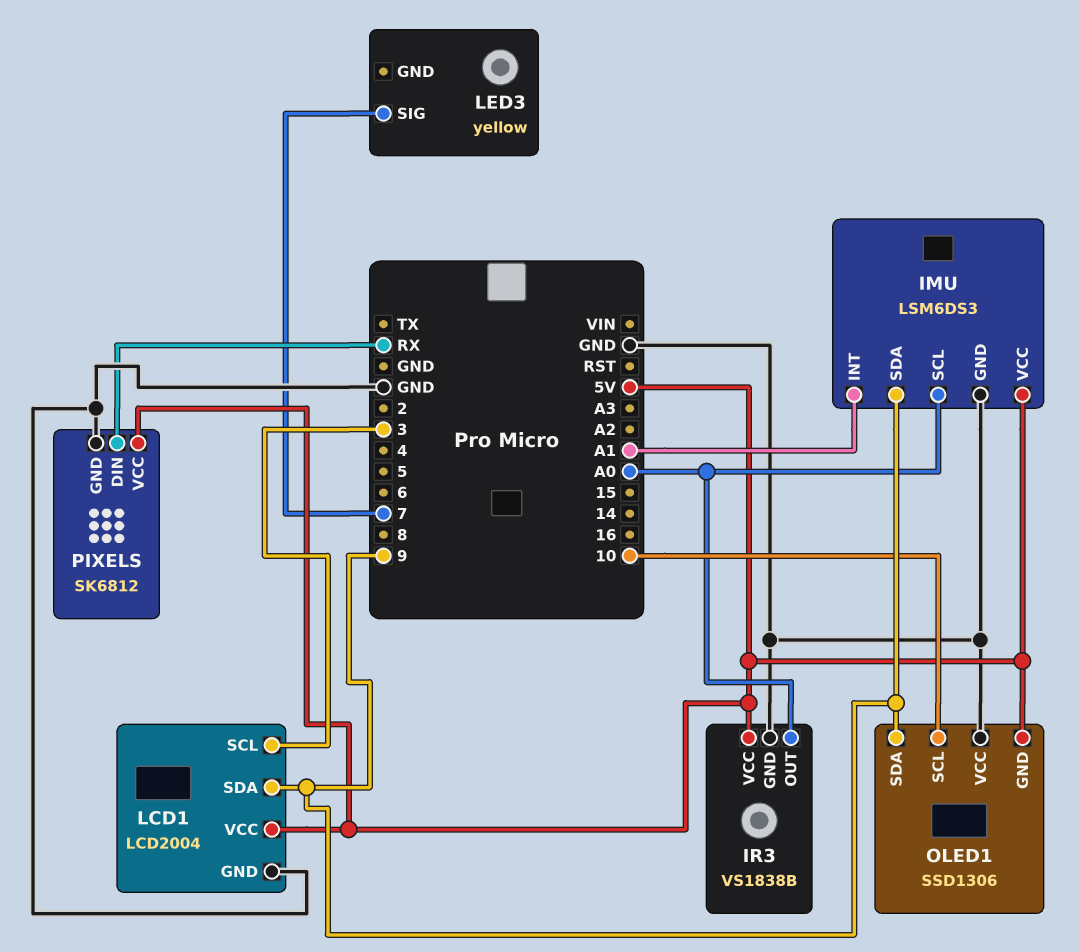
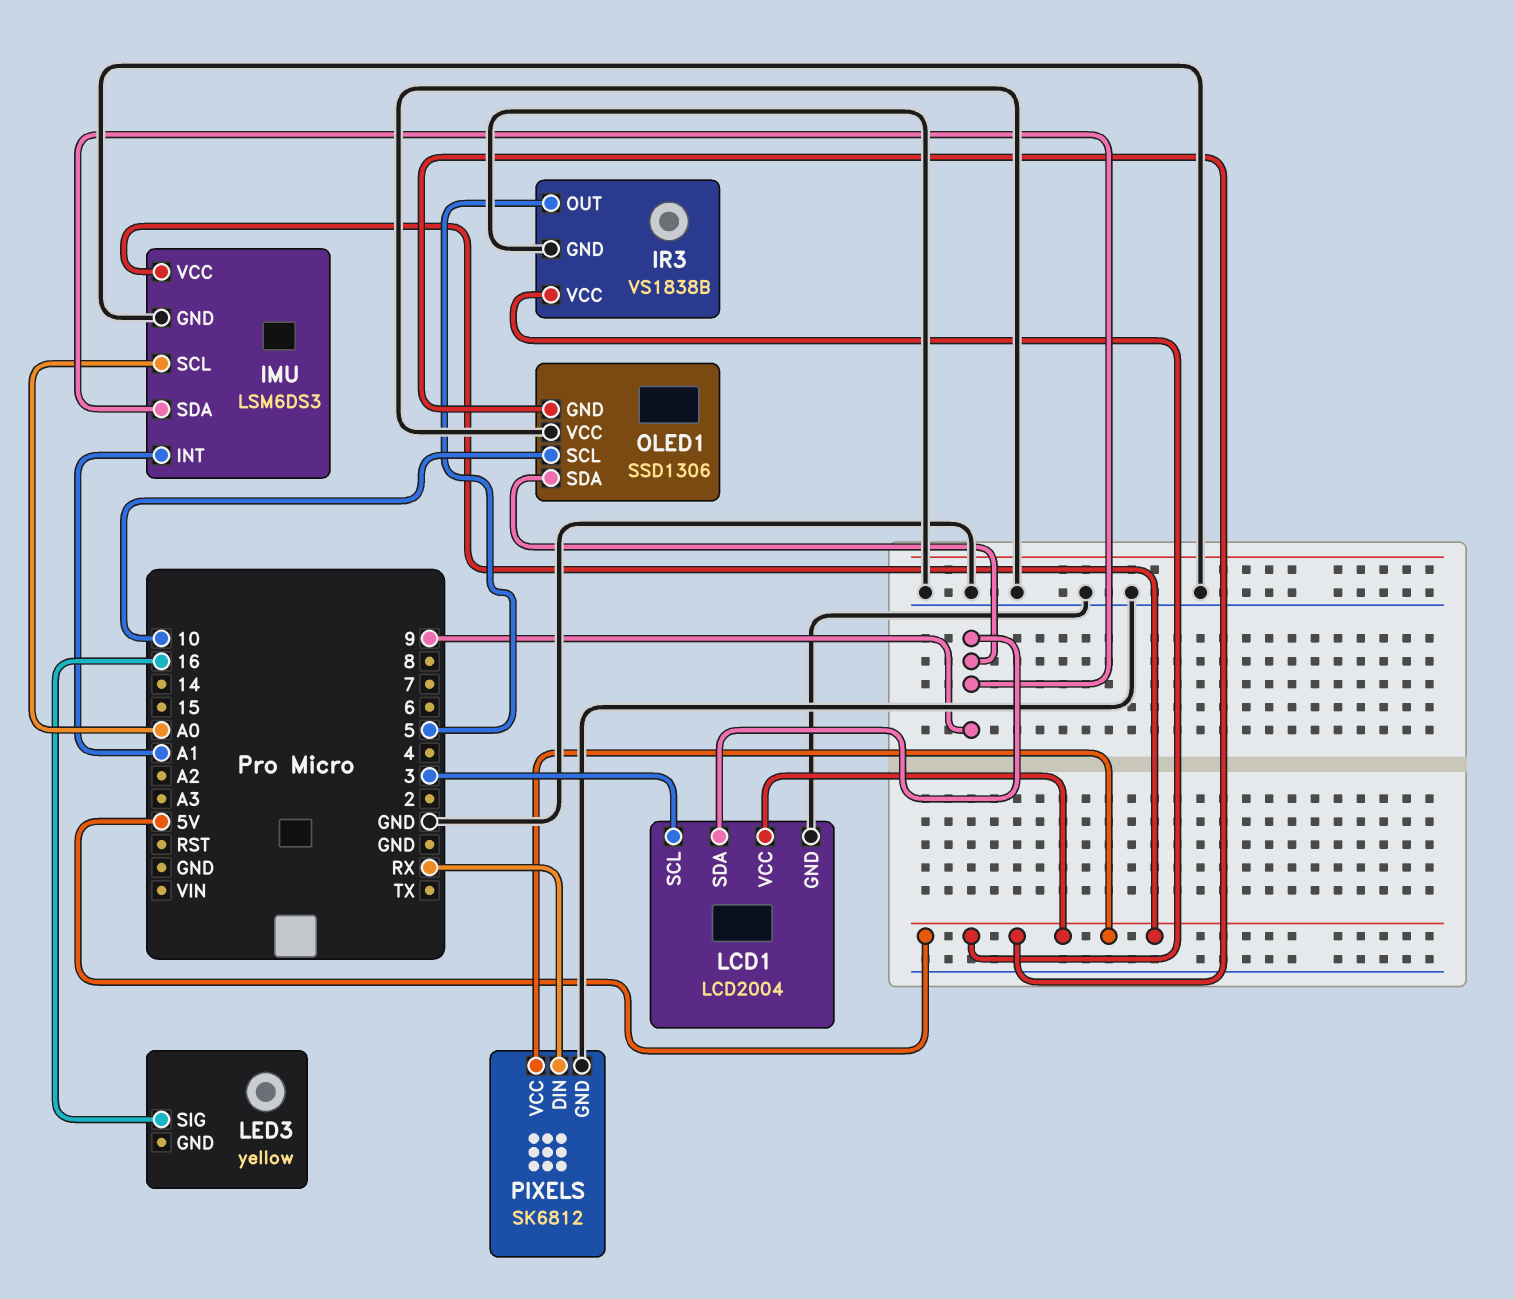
IR3 pin OUT: A0 -> 5
LED3 pin SIG: 7 -> 16

